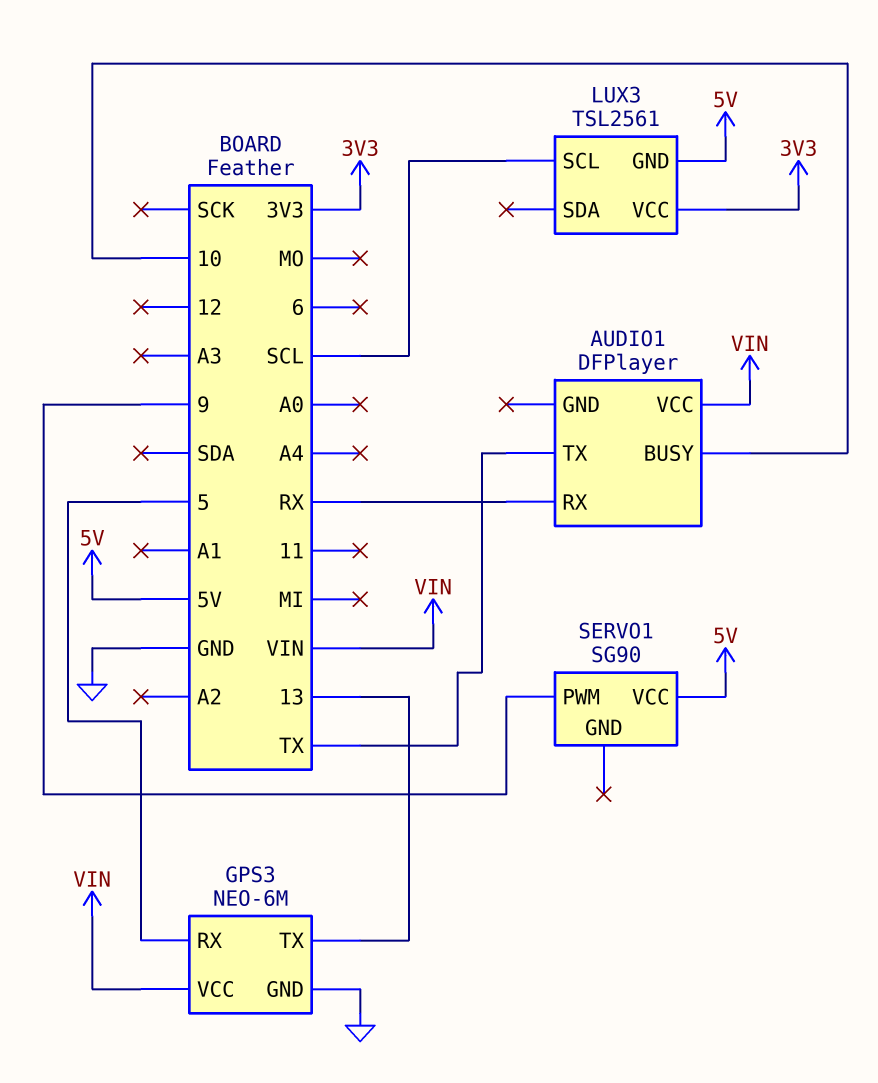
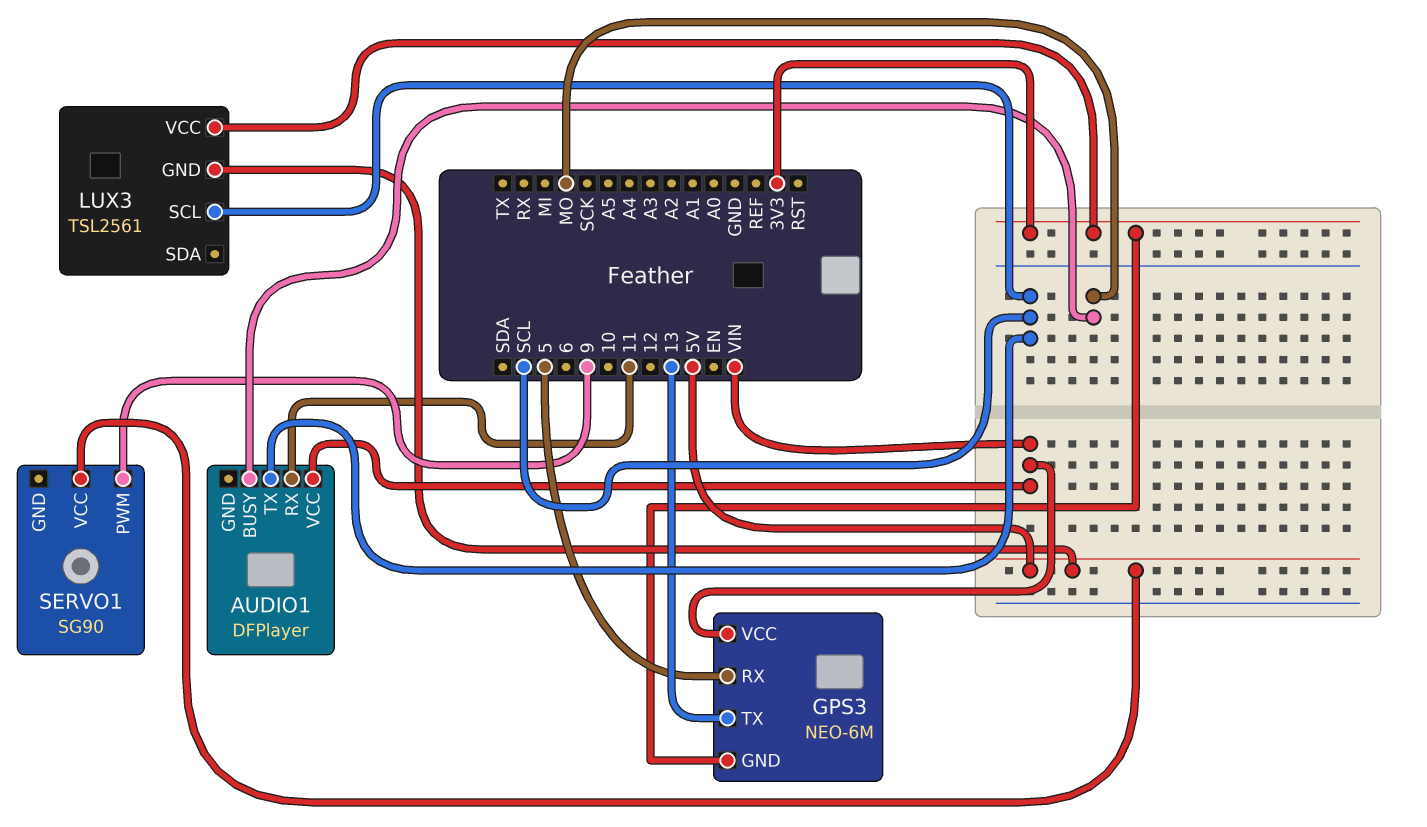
AUDIO1 pin BUSY: 10 -> MO
AUDIO1 pin RX: RX -> 11
AUDIO1 pin TX: TX -> SCL
GPS3 pin GND: GND -> 3V3

